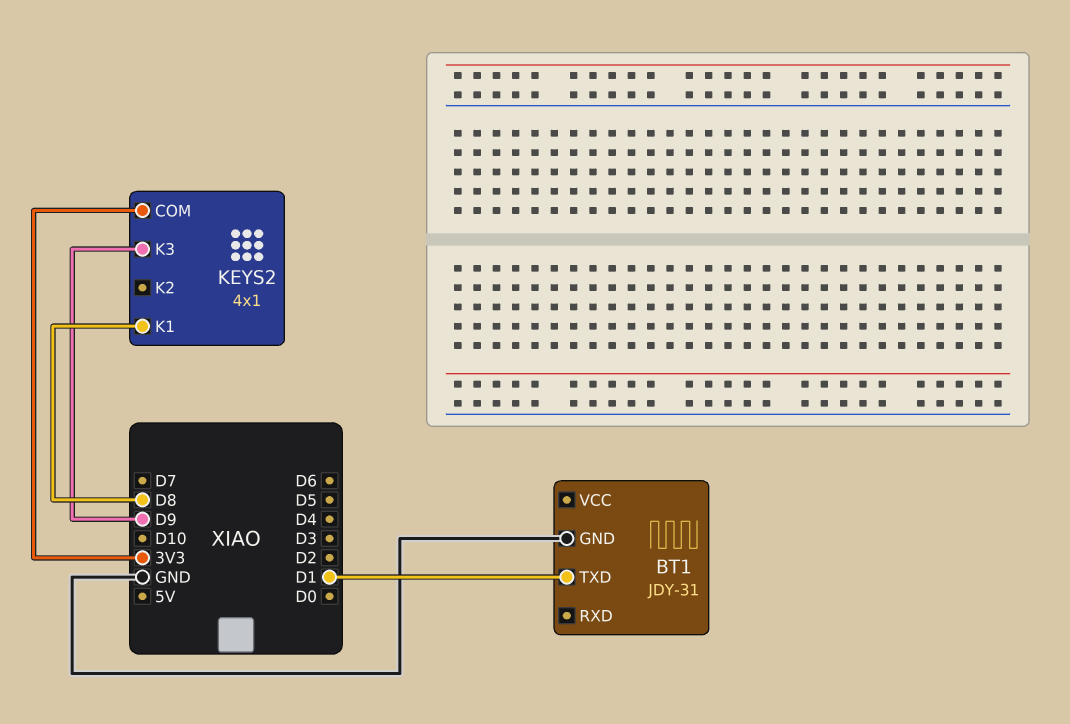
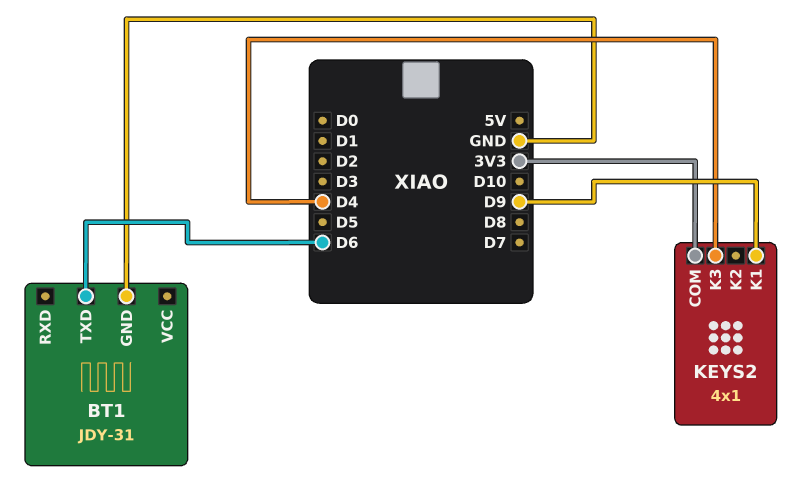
BT1 pin TXD: D1 -> D6
KEYS2 pin K1: D8 -> D9
KEYS2 pin K3: D9 -> D4

